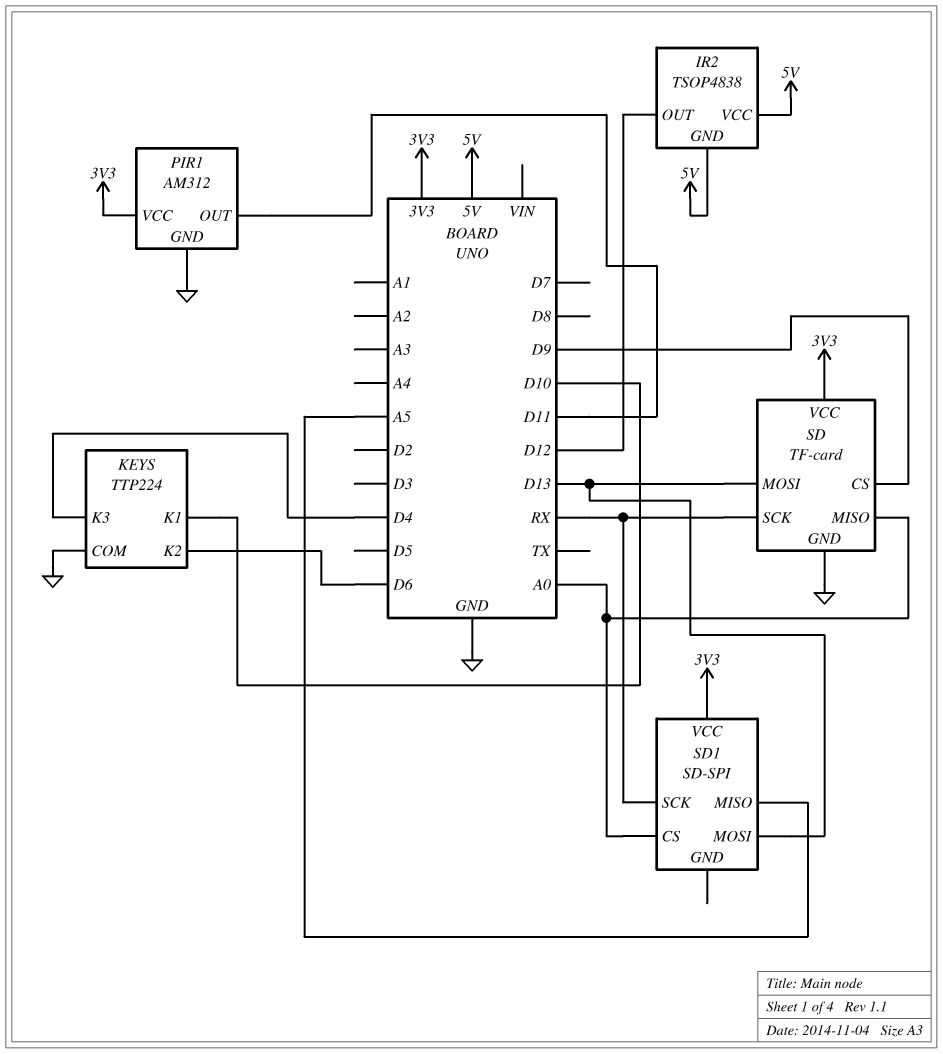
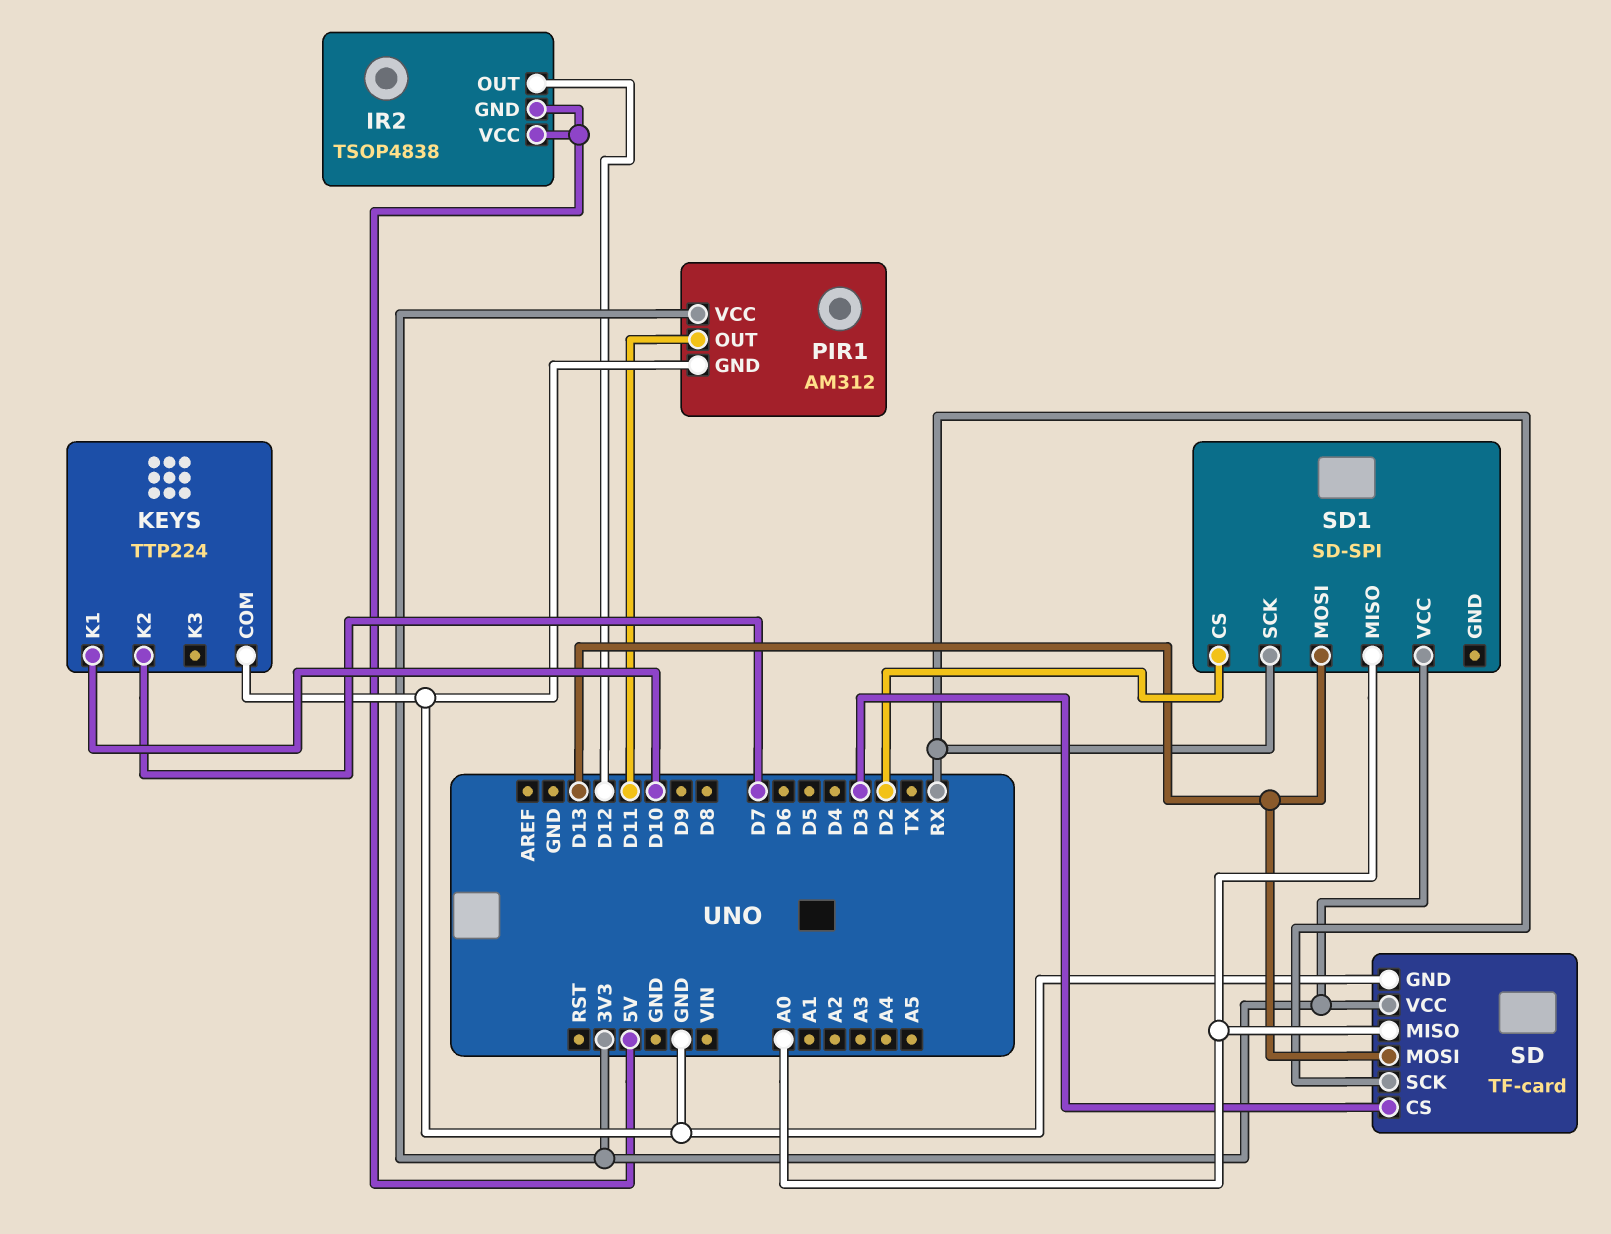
KEYS pin K2: D6 -> D7
KEYS pin K3: D4 -> none
SD pin CS: D9 -> D3
SD1 pin CS: A0 -> D2
SD1 pin MISO: A5 -> A0

